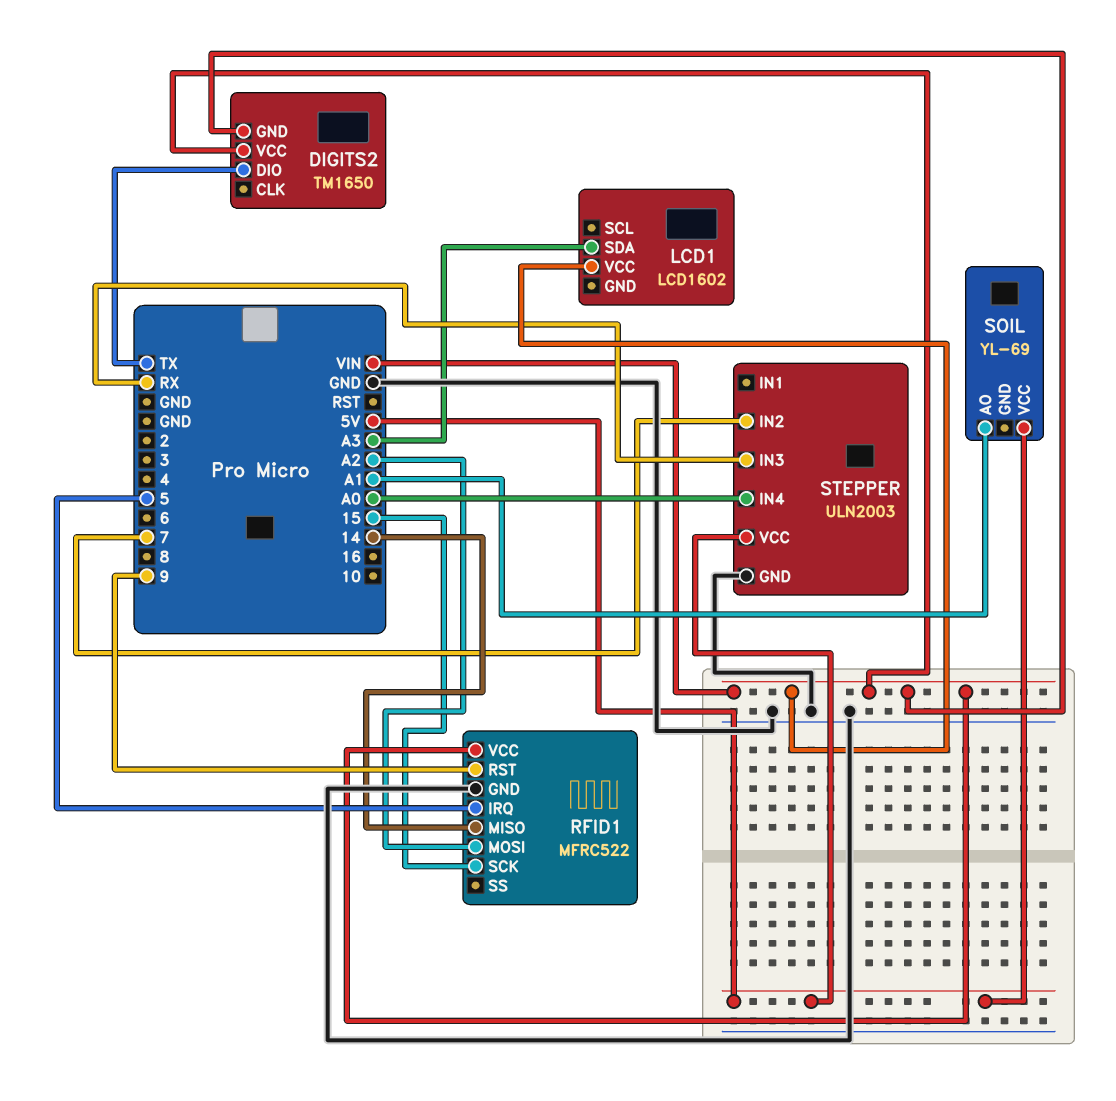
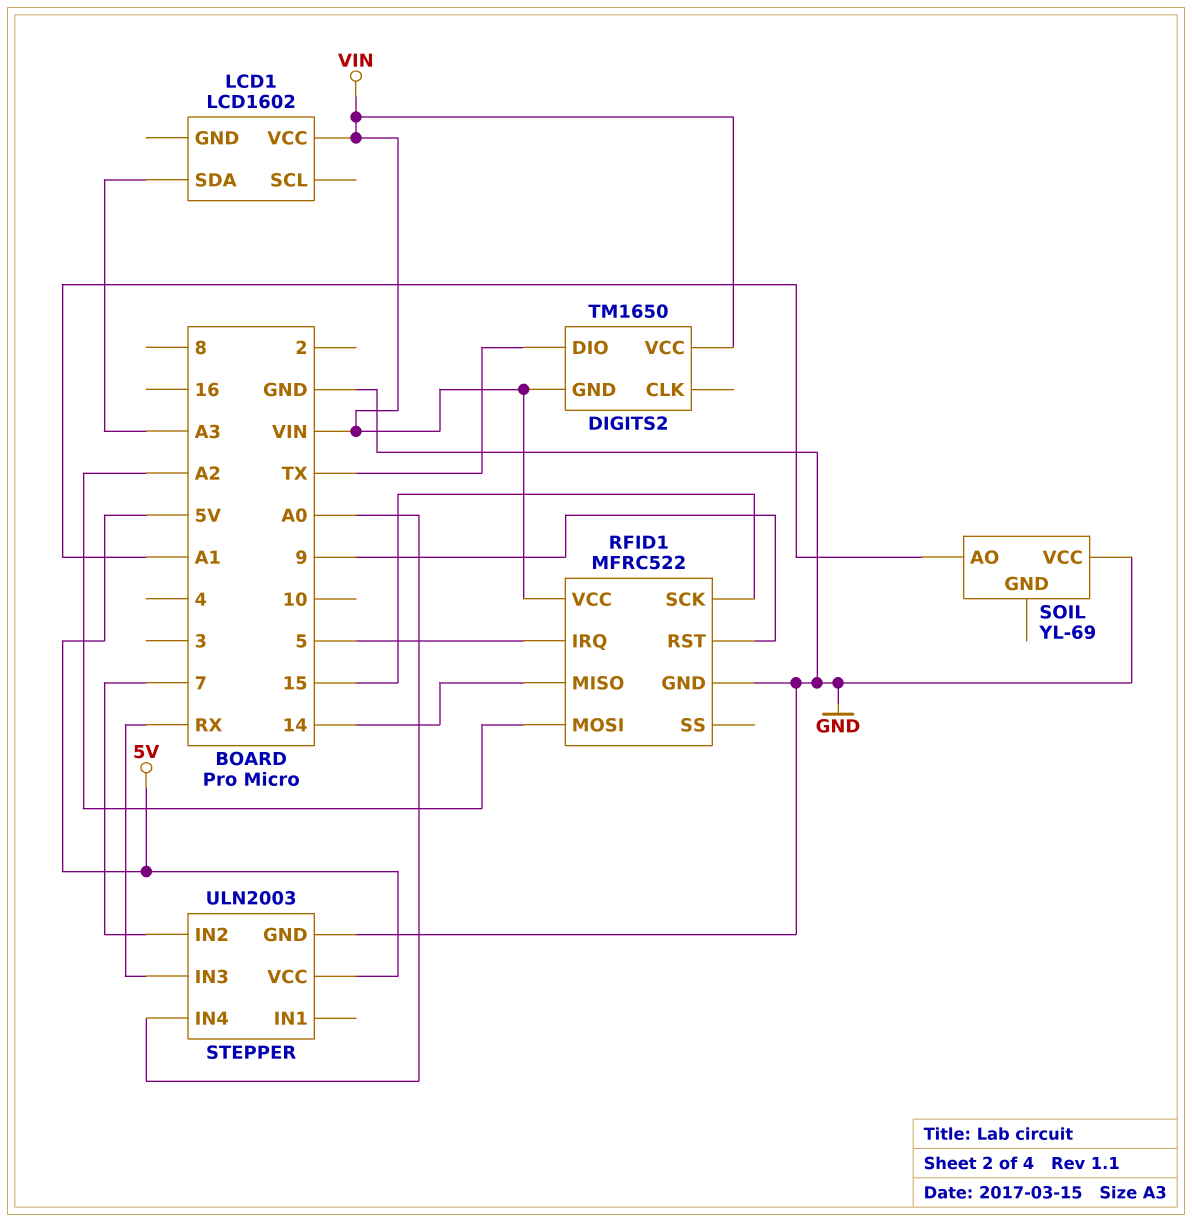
SOIL pin VCC: 5V -> GND

